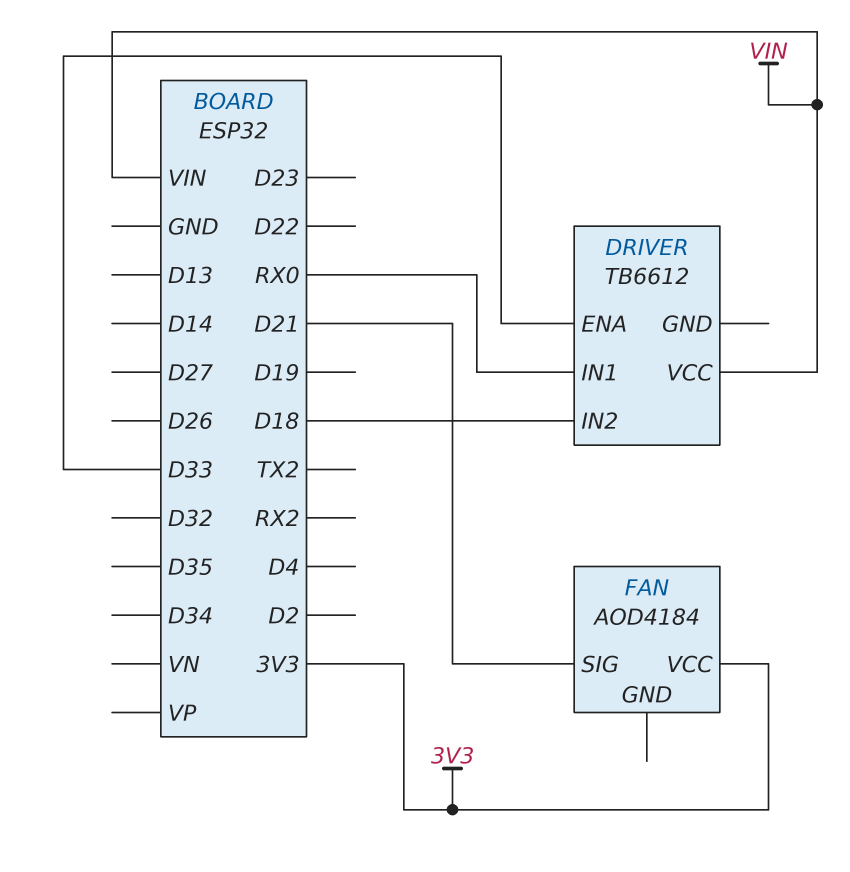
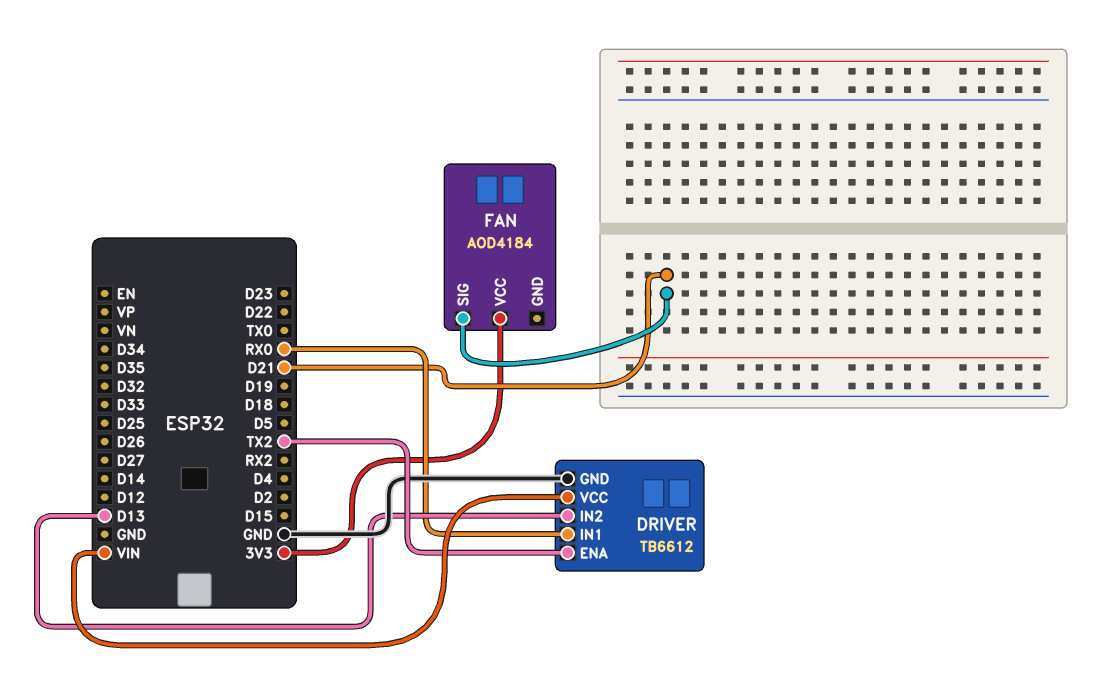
DRIVER pin ENA: D33 -> TX2
DRIVER pin GND: none -> GND
DRIVER pin IN2: D18 -> D13

